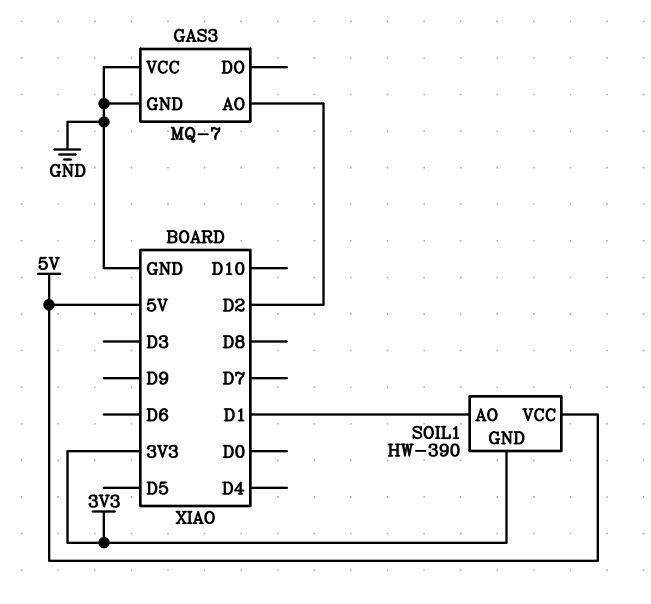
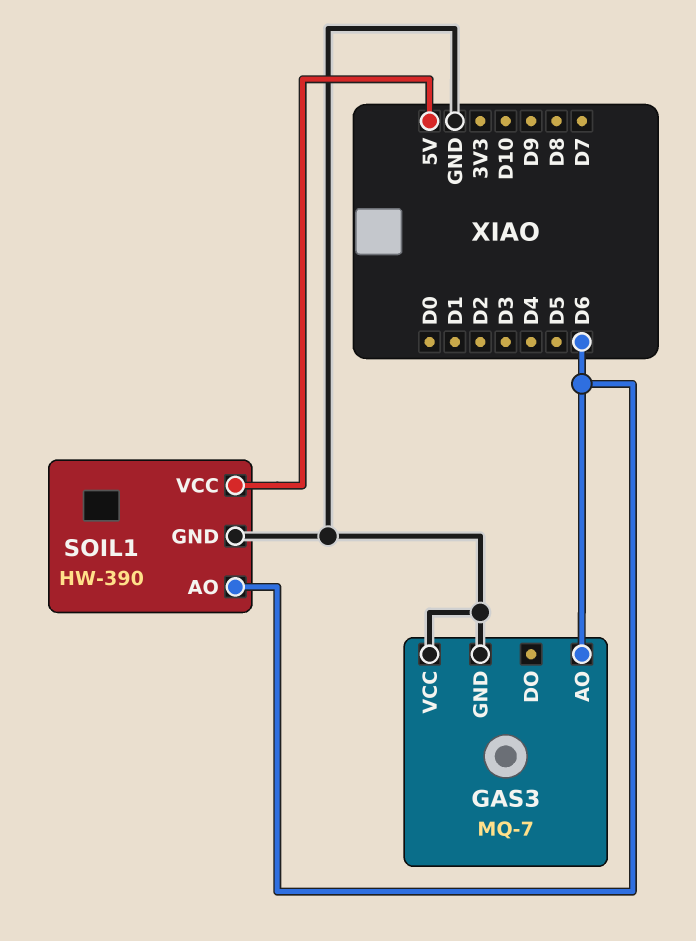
GAS3 pin AO: D2 -> D6
SOIL1 pin AO: D1 -> D6
SOIL1 pin GND: 3V3 -> GND

